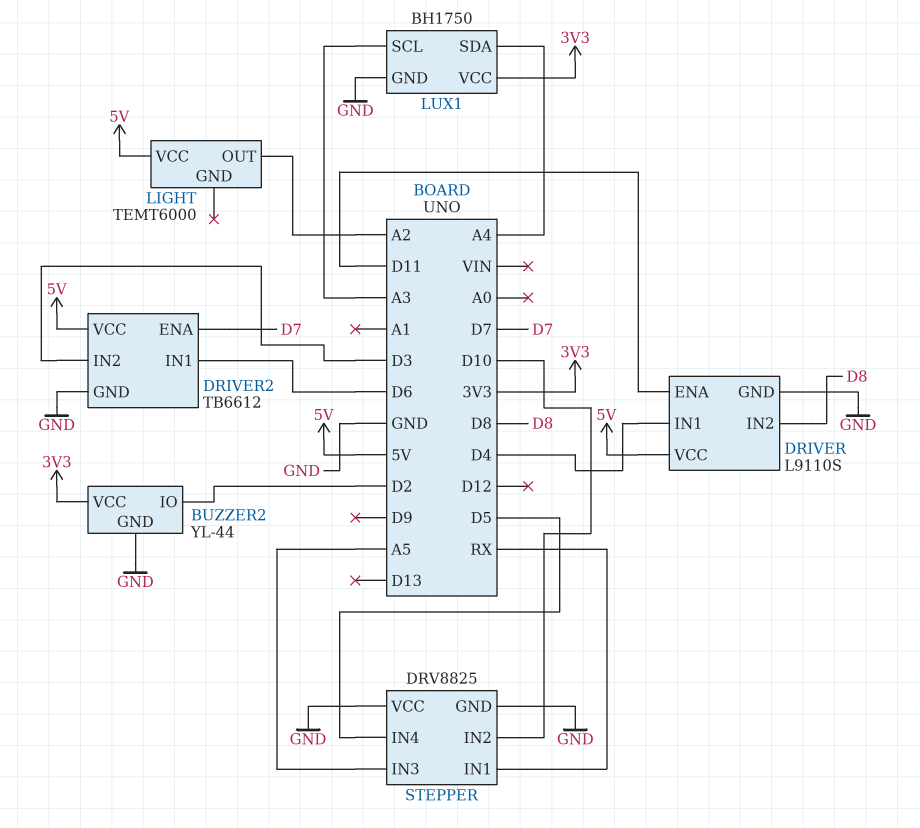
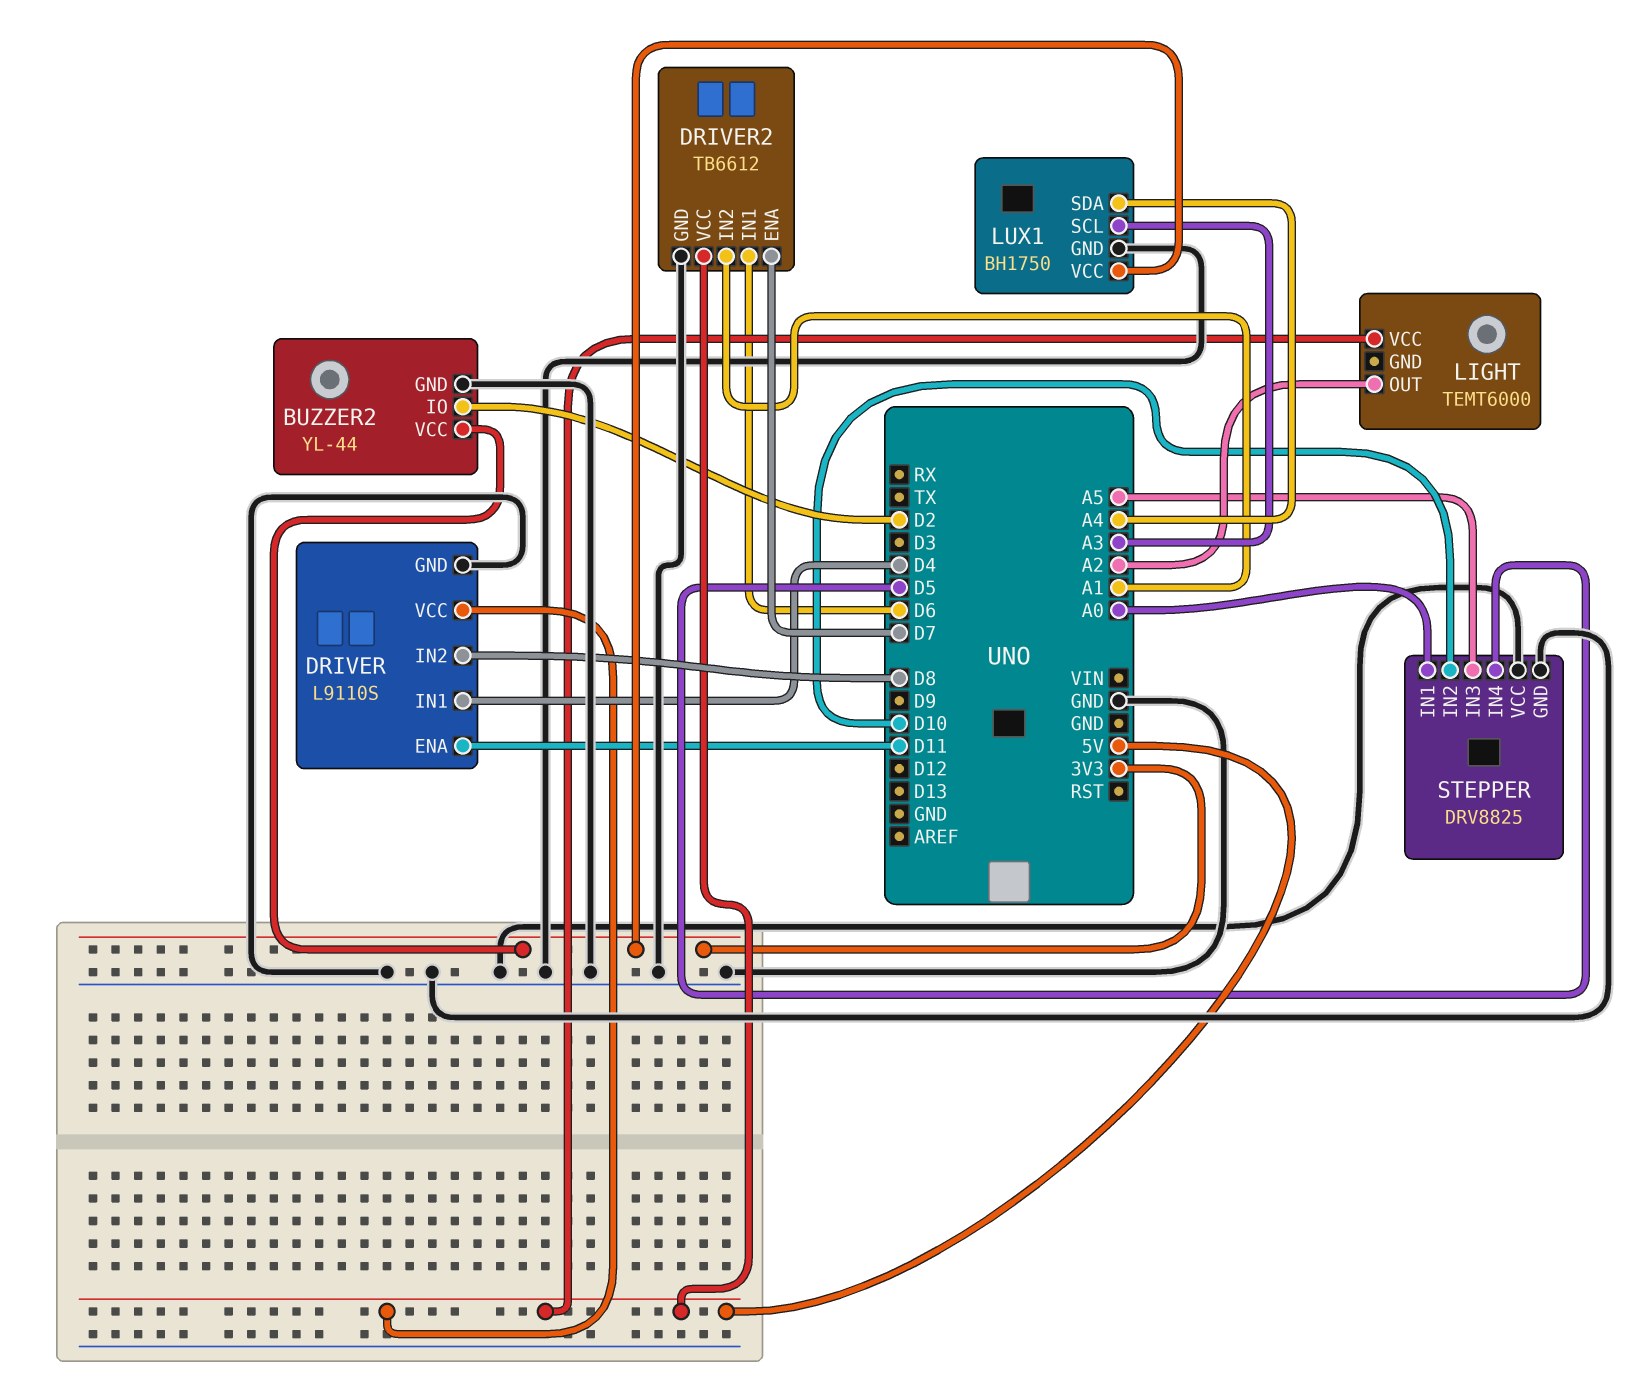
DRIVER2 pin IN2: D3 -> A1
STEPPER pin IN1: RX -> A0

